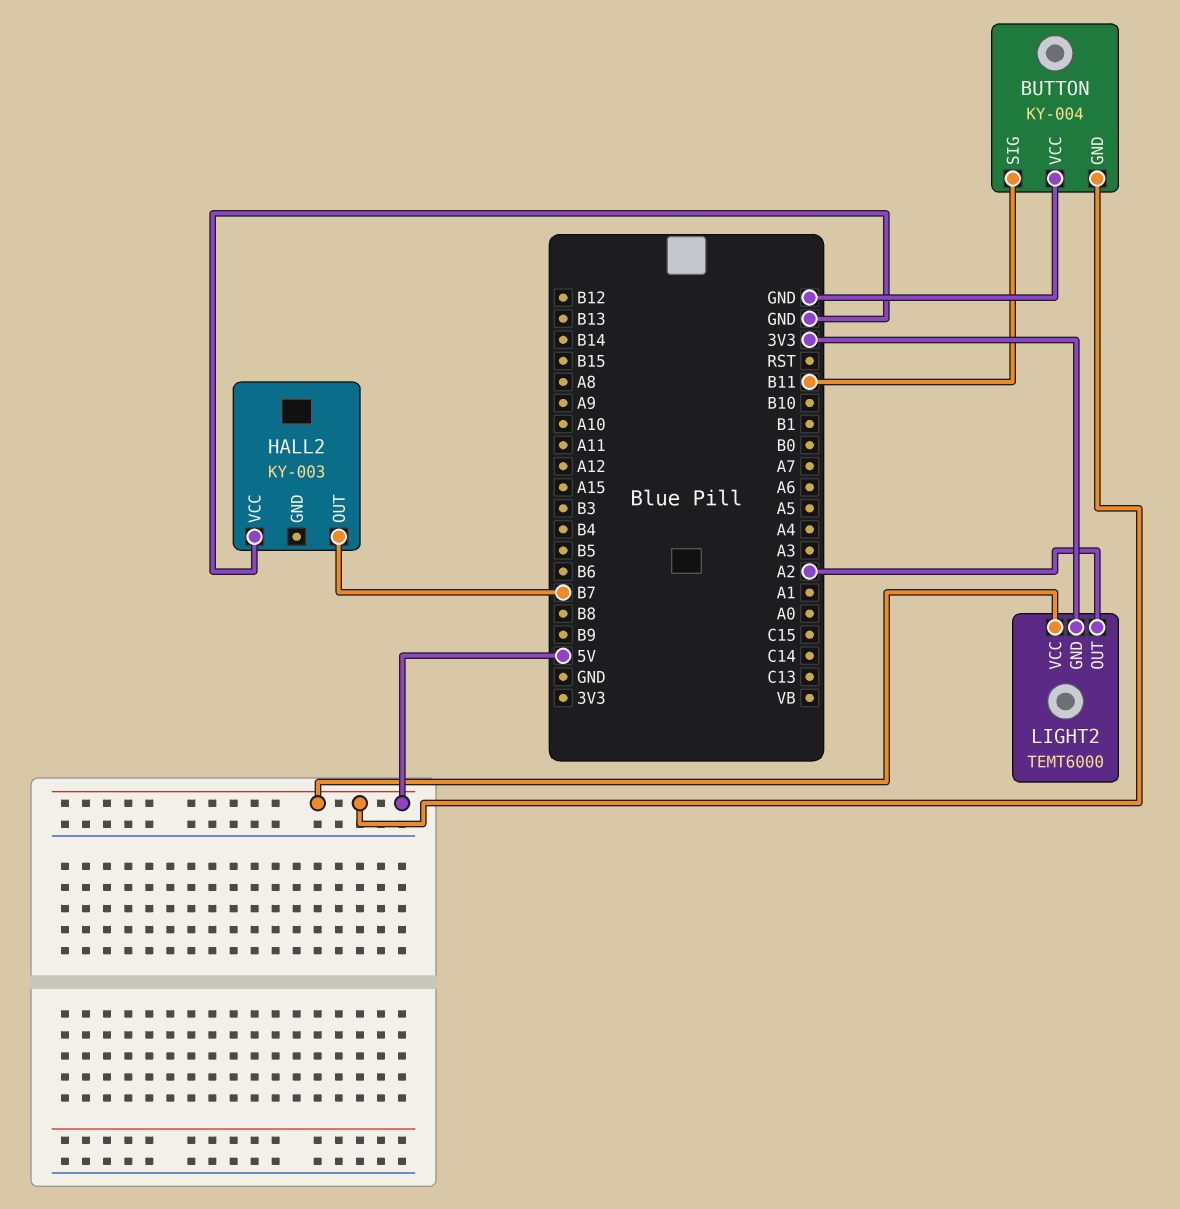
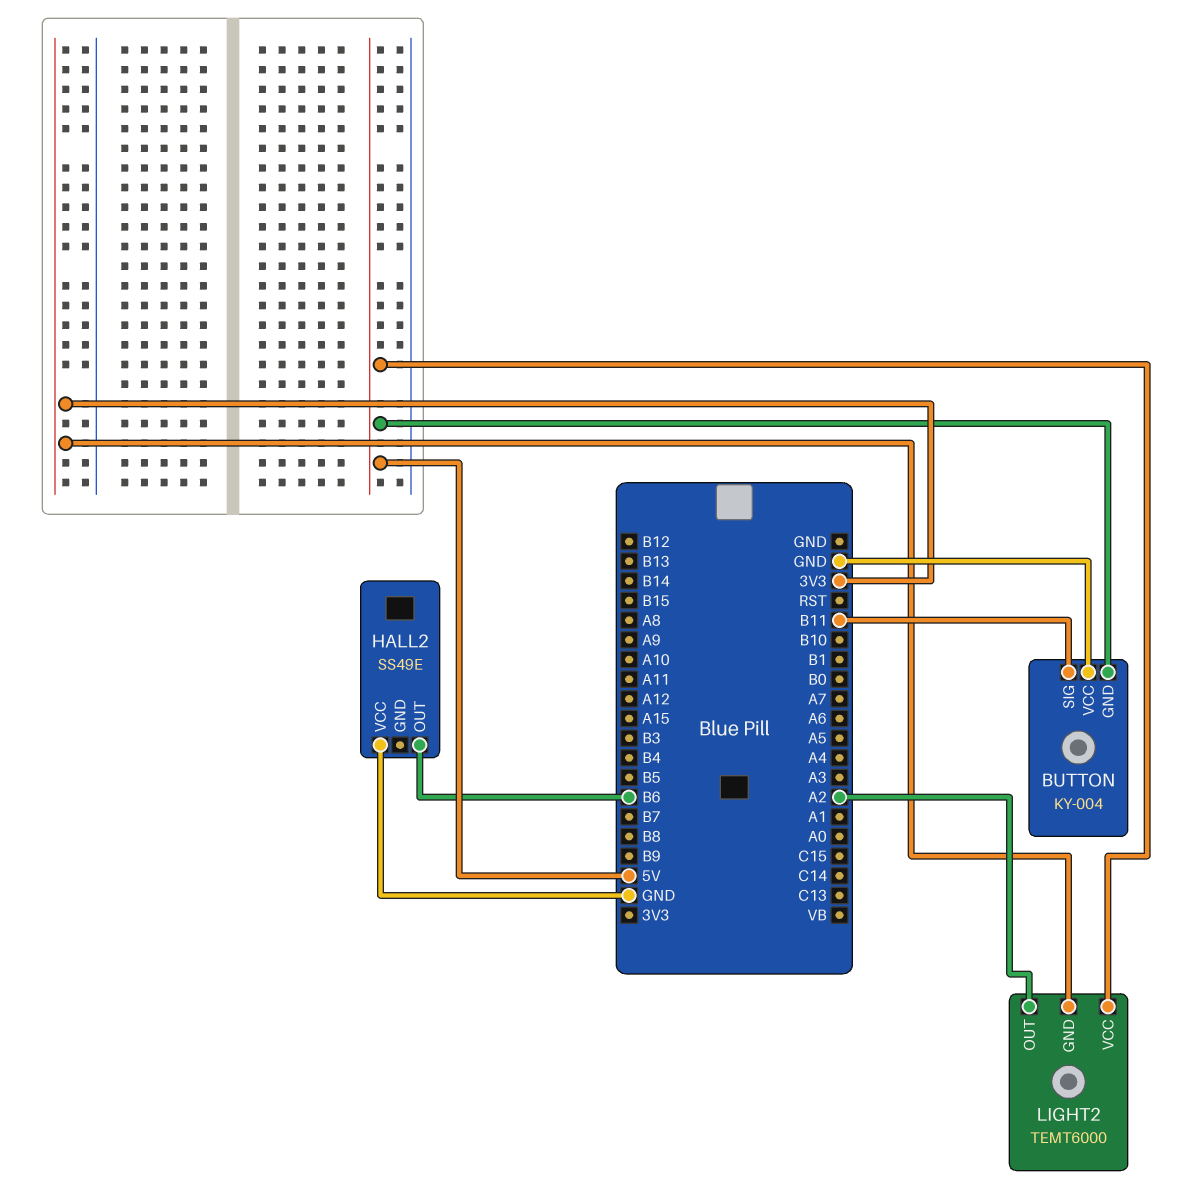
HALL2: KY-003 -> SS49E
HALL2 pin OUT: B7 -> B6

